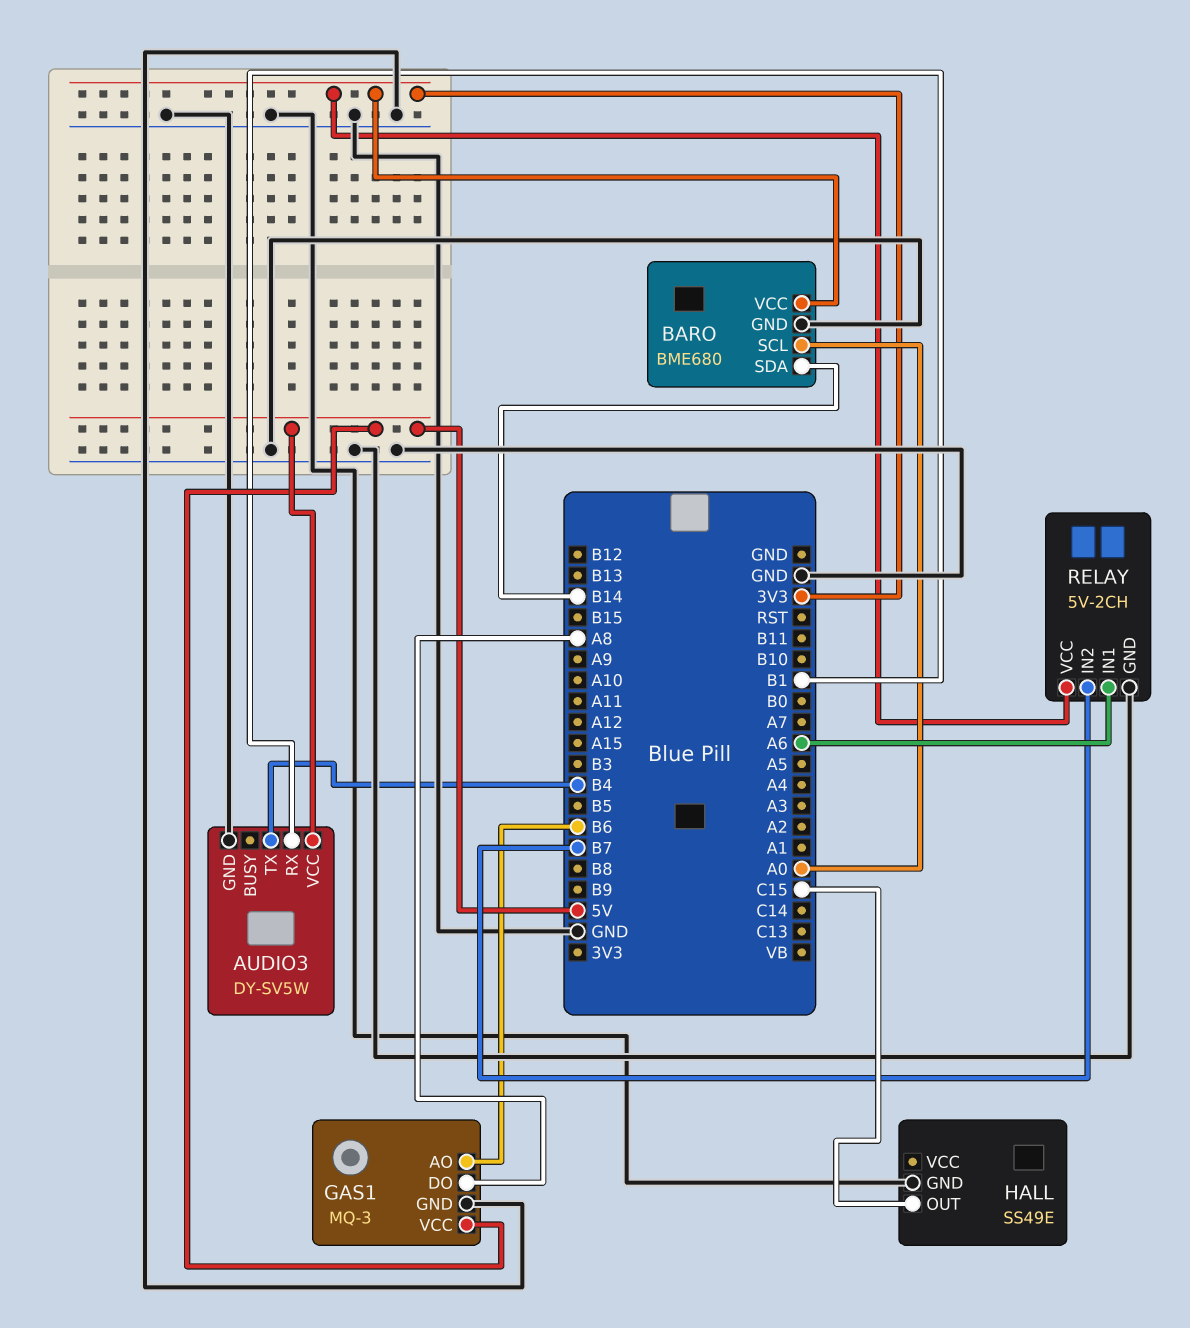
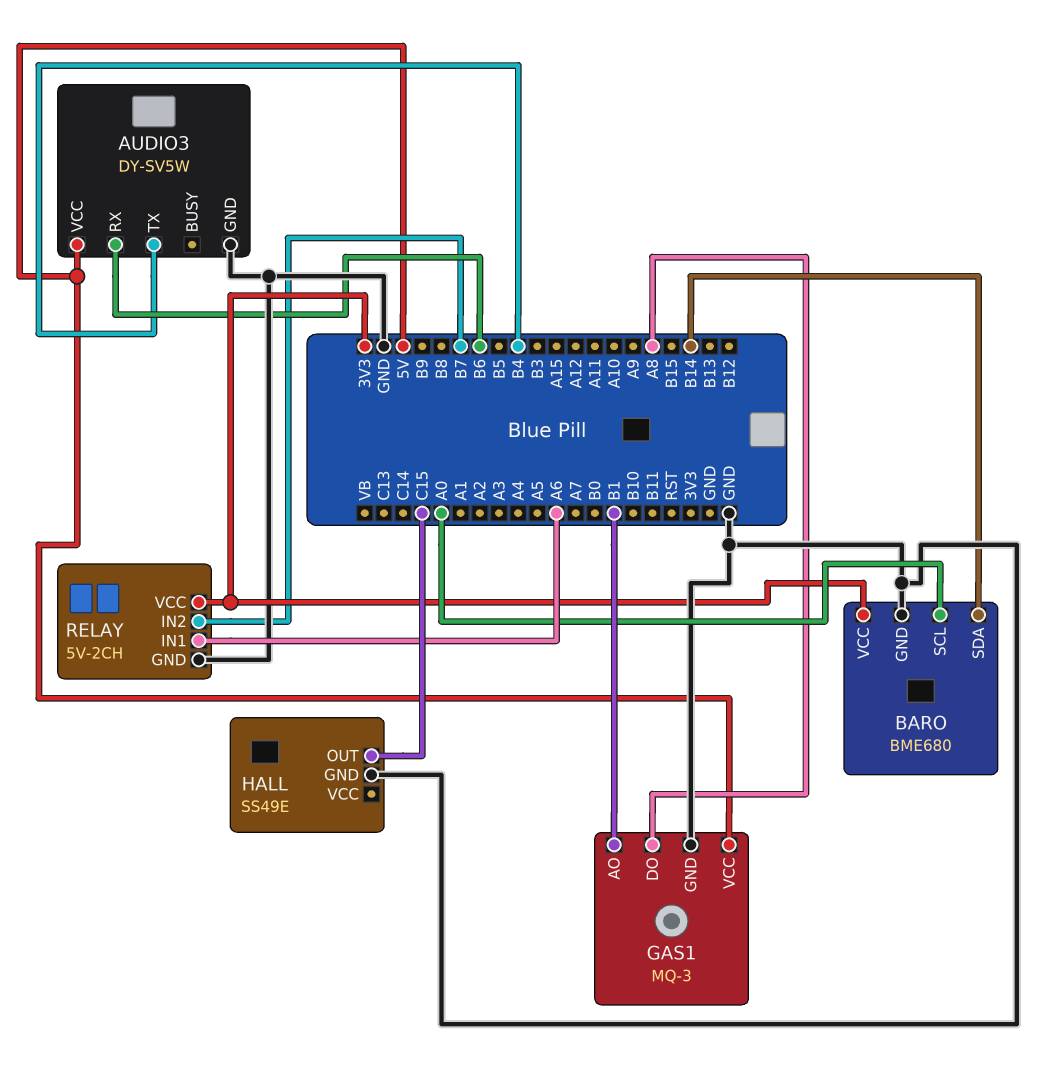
AUDIO3 pin RX: B1 -> B6
GAS1 pin AO: B6 -> B1

